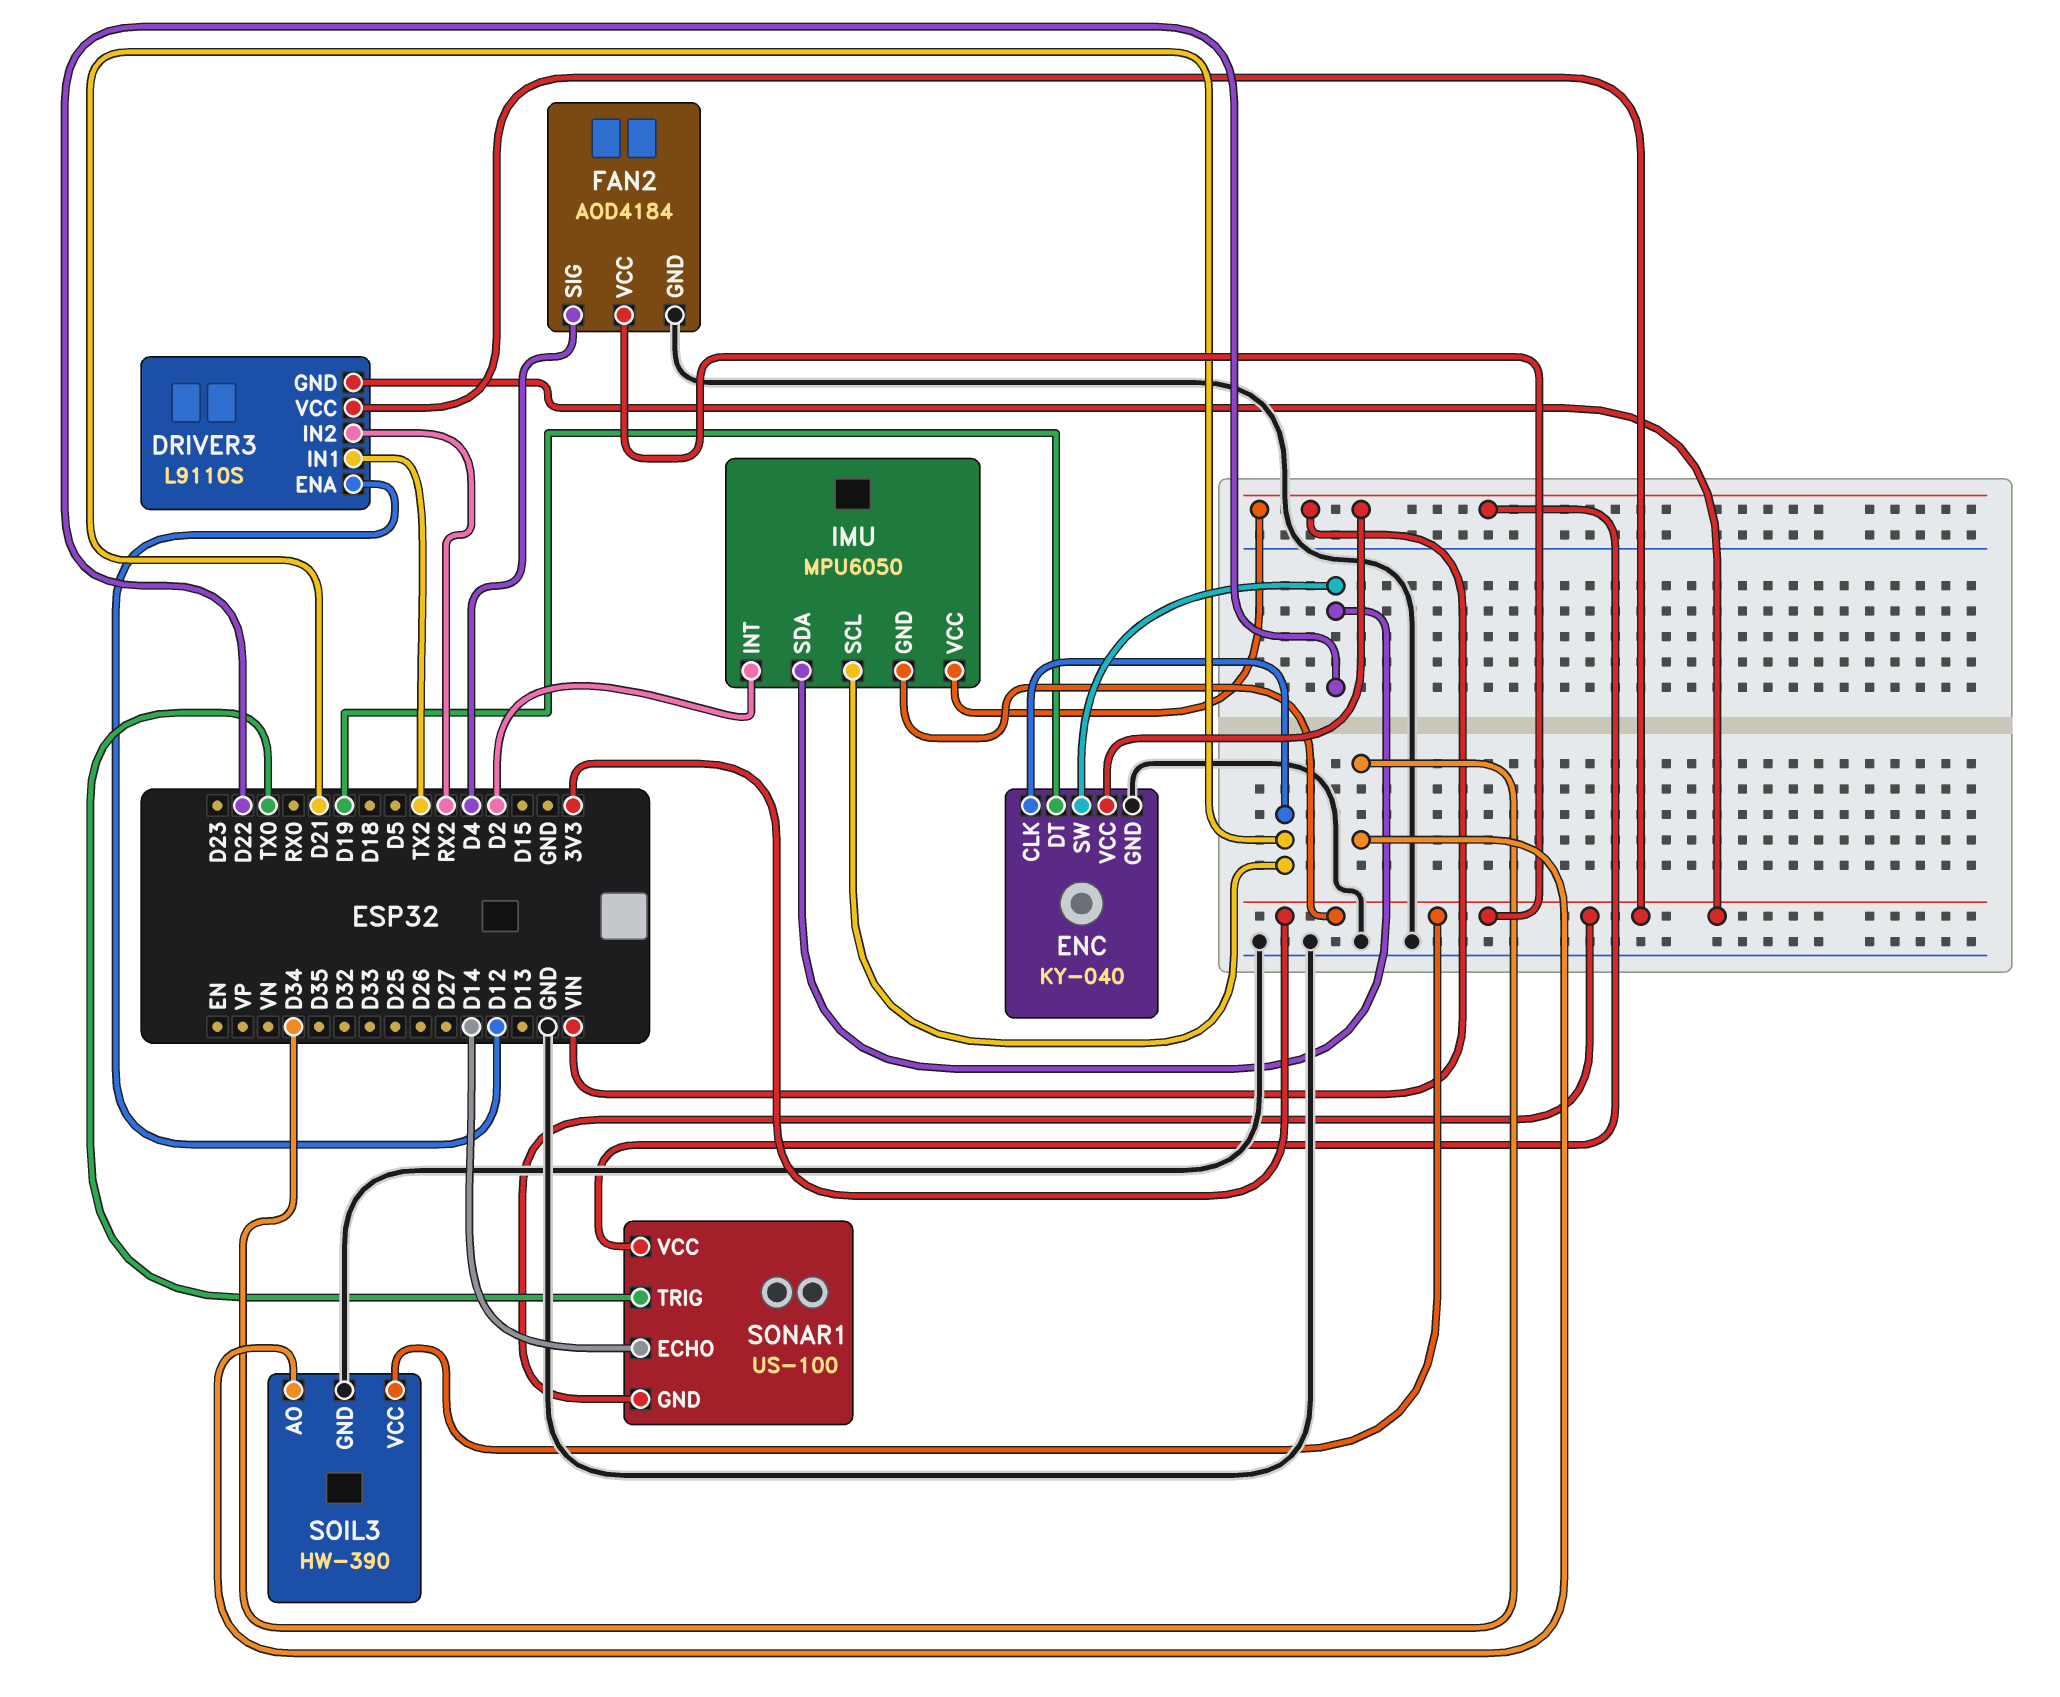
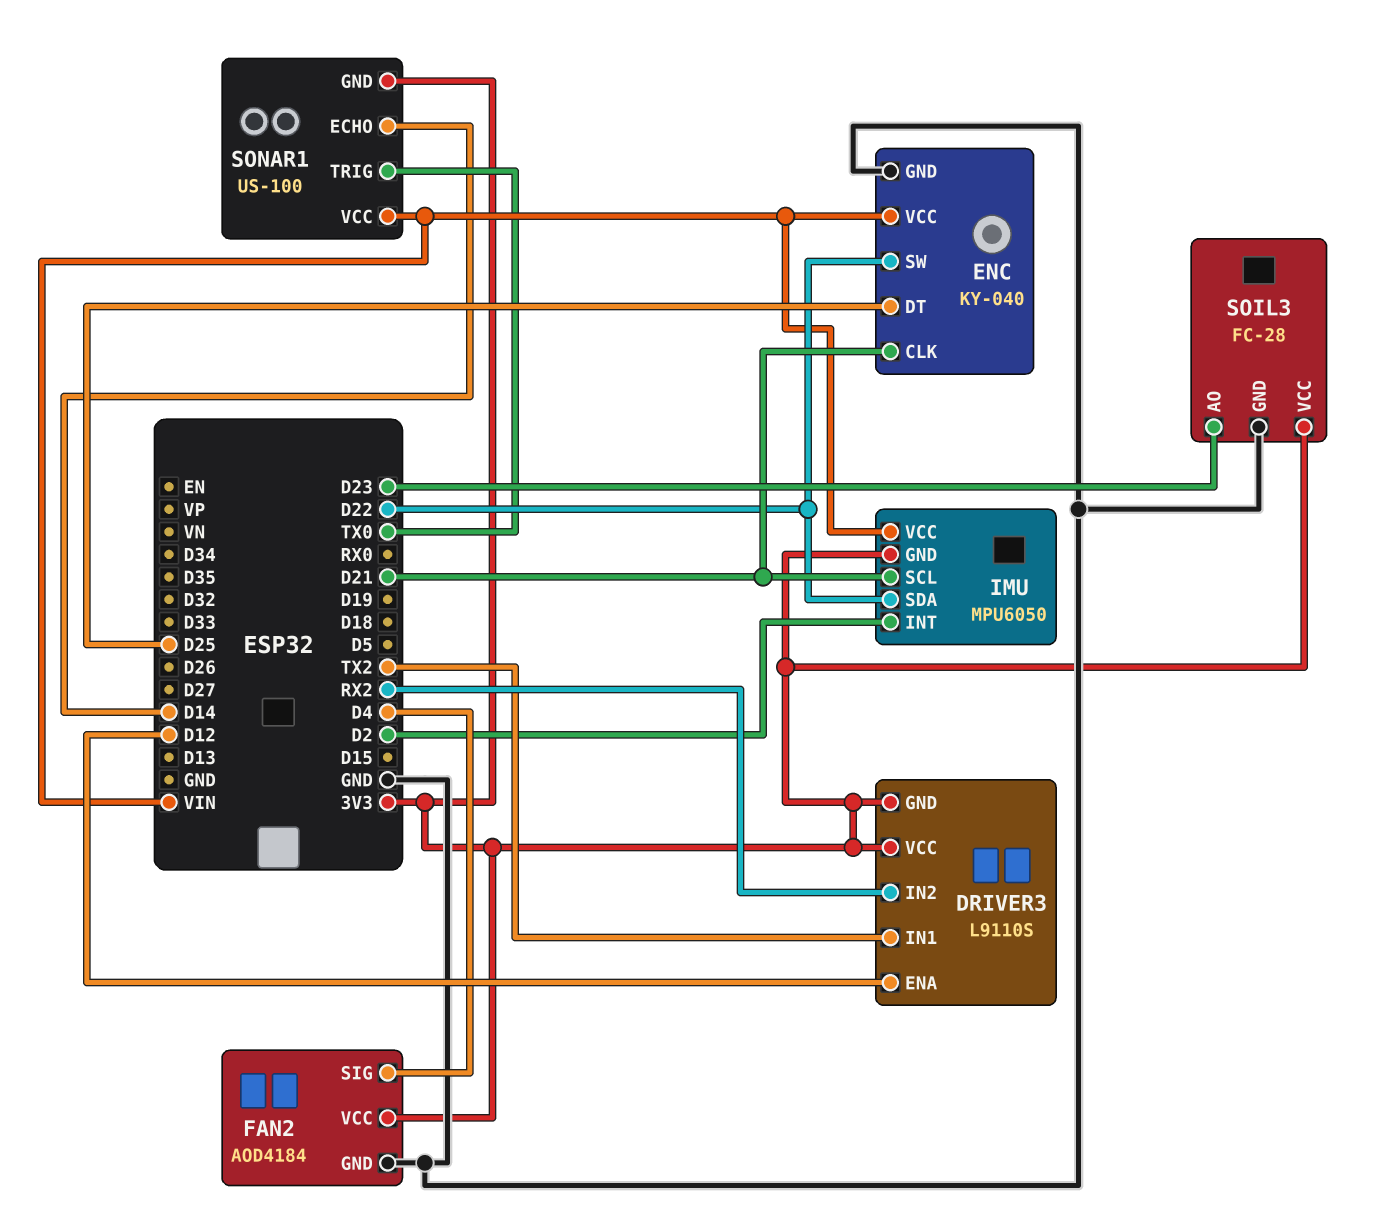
ENC pin DT: D19 -> D25
SOIL3: HW-390 -> FC-28
SOIL3 pin AO: D34 -> D23

